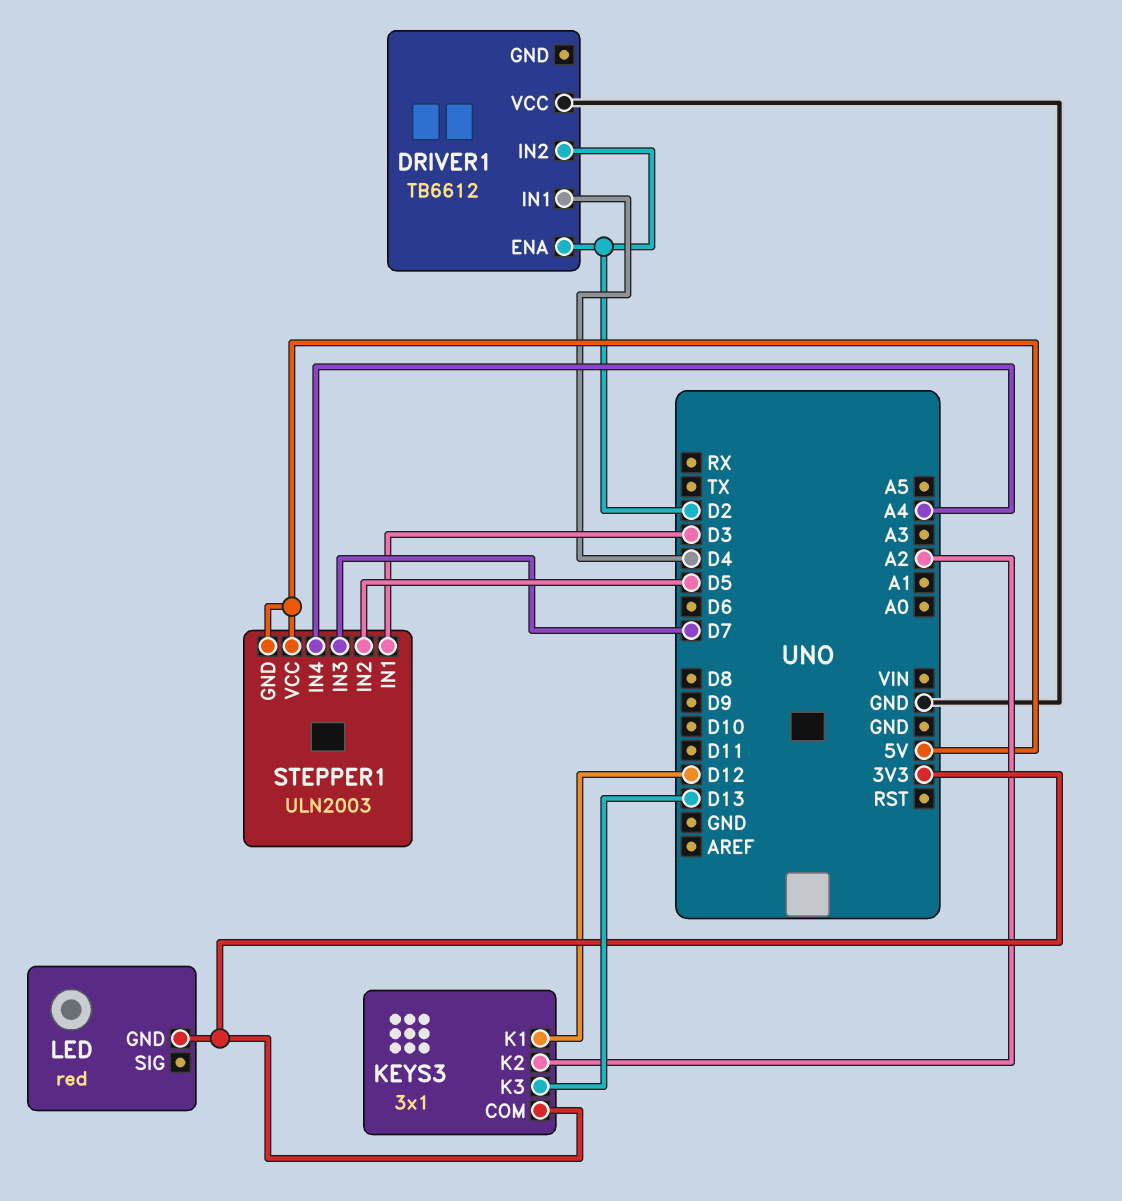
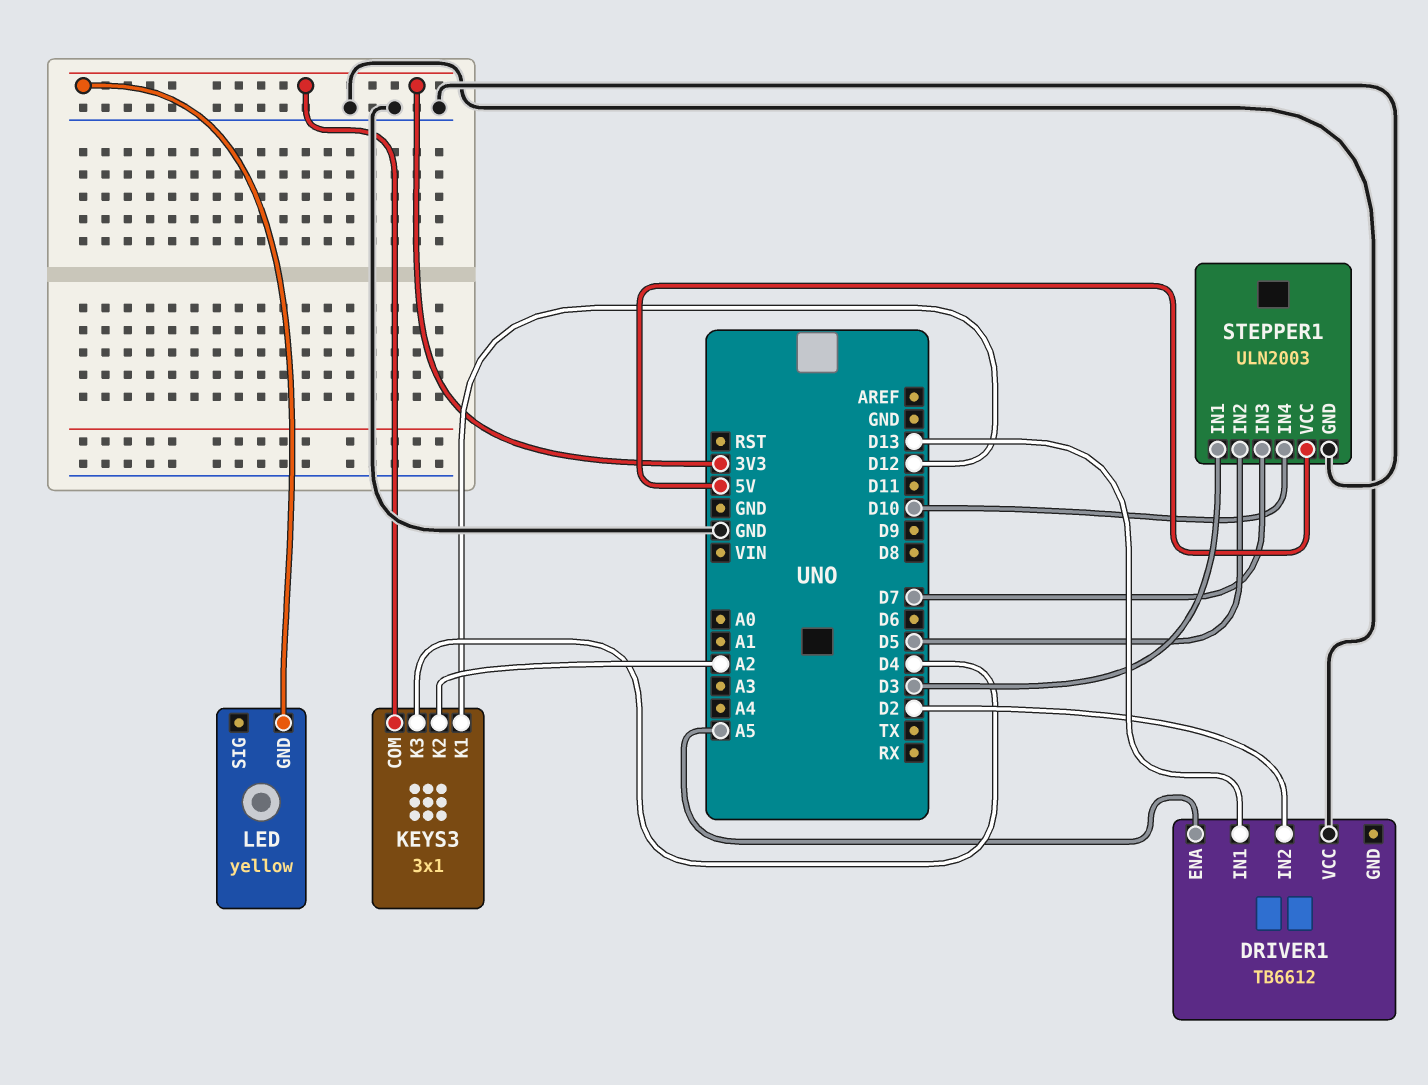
DRIVER1 pin ENA: D2 -> A5
DRIVER1 pin IN1: D4 -> D13
KEYS3 pin K3: D13 -> D4
LED: red -> yellow
STEPPER1 pin GND: 5V -> GND
STEPPER1 pin IN4: A4 -> D10

